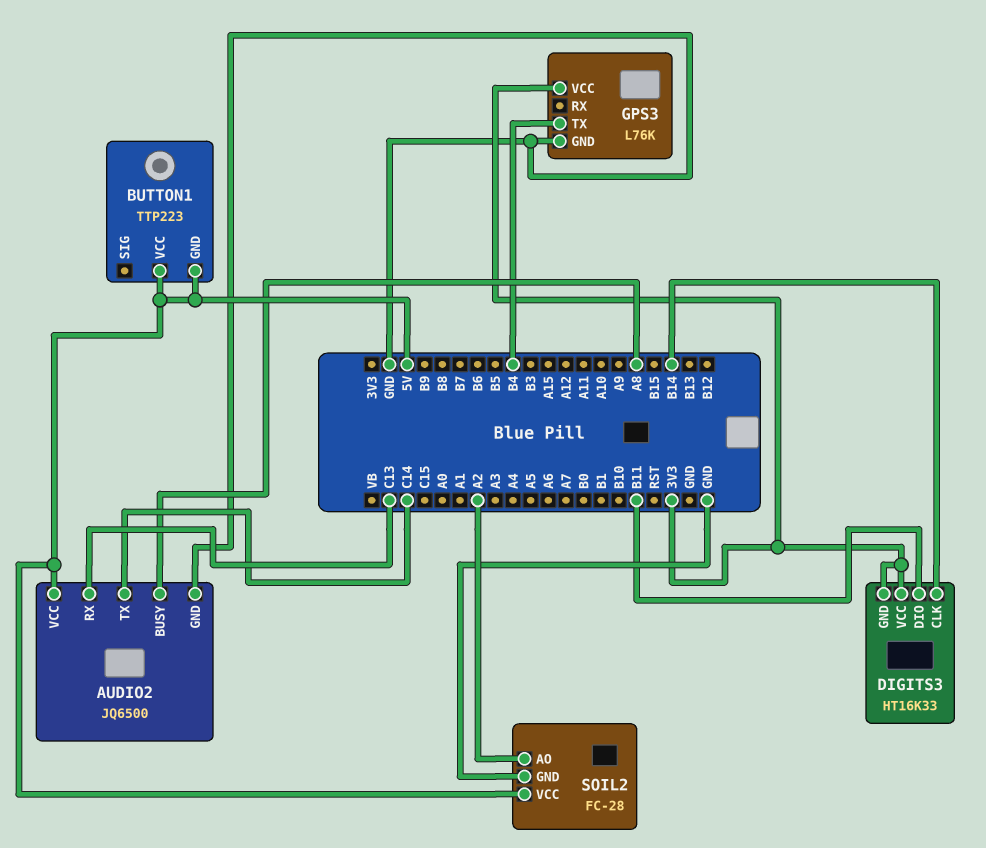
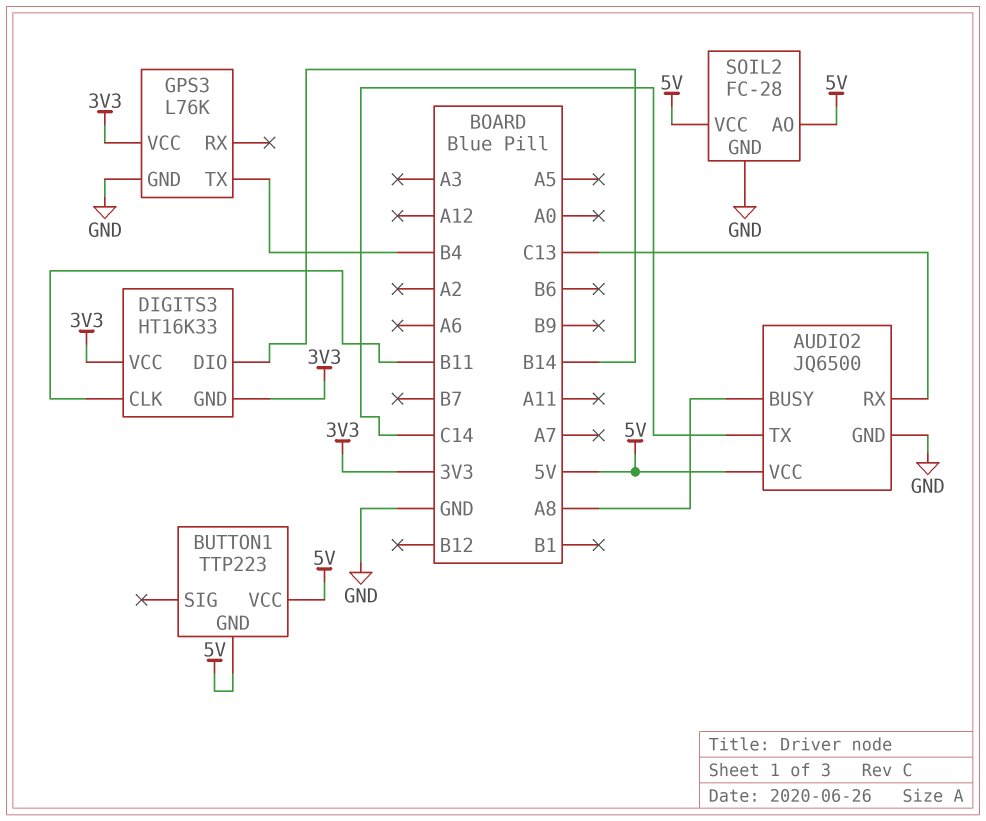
DIGITS3 pin CLK: B14 -> B11
DIGITS3 pin DIO: B11 -> B14
SOIL2 pin AO: A2 -> 5V

